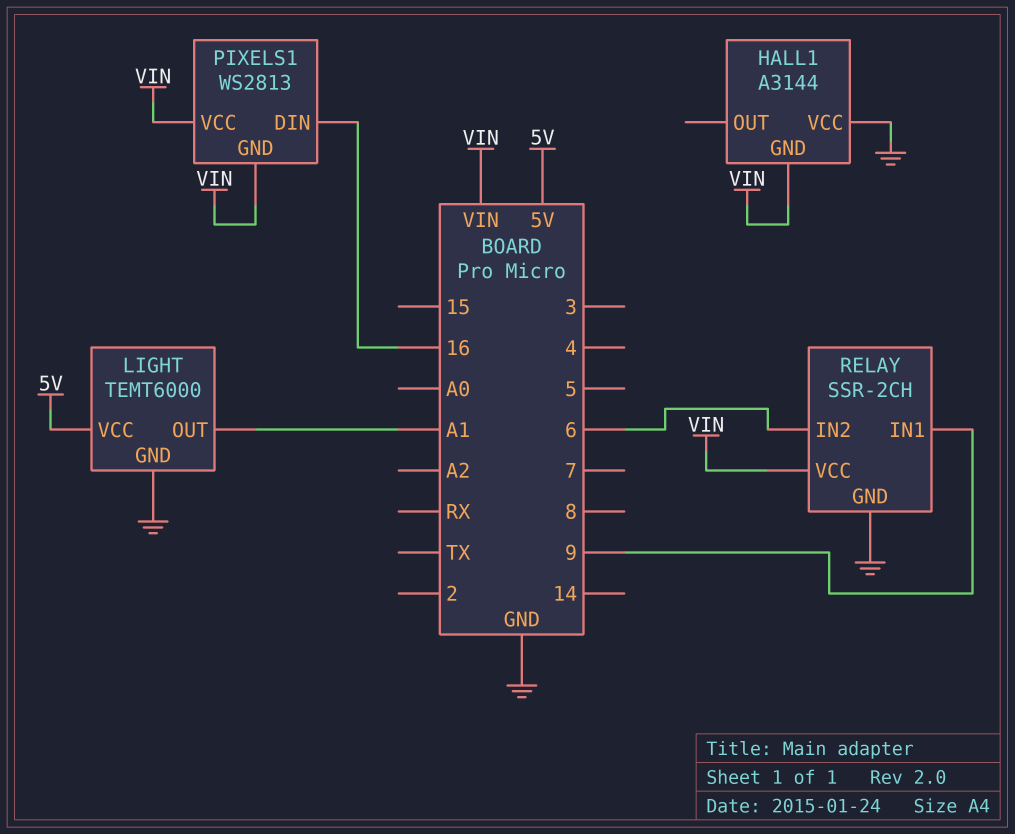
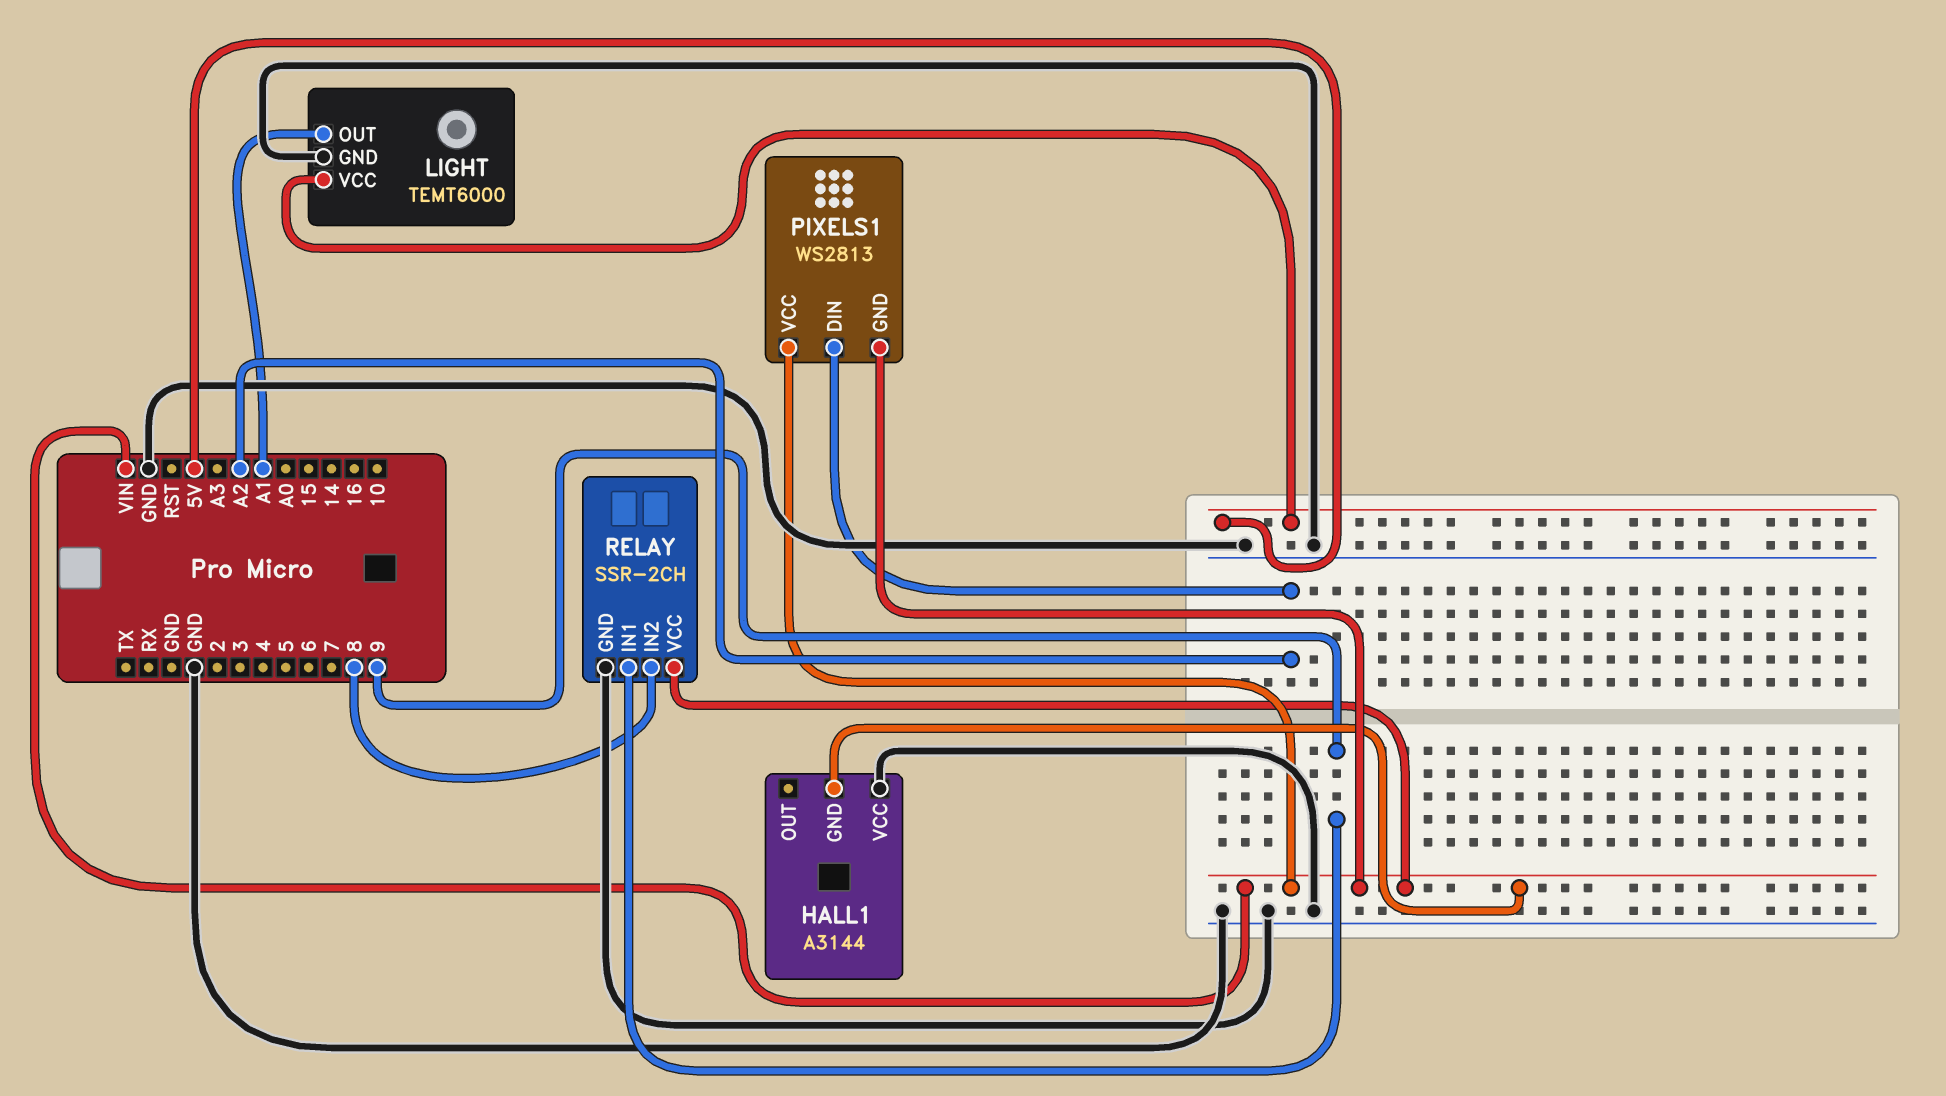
PIXELS1 pin DIN: 16 -> A2
RELAY pin IN2: 6 -> 8

